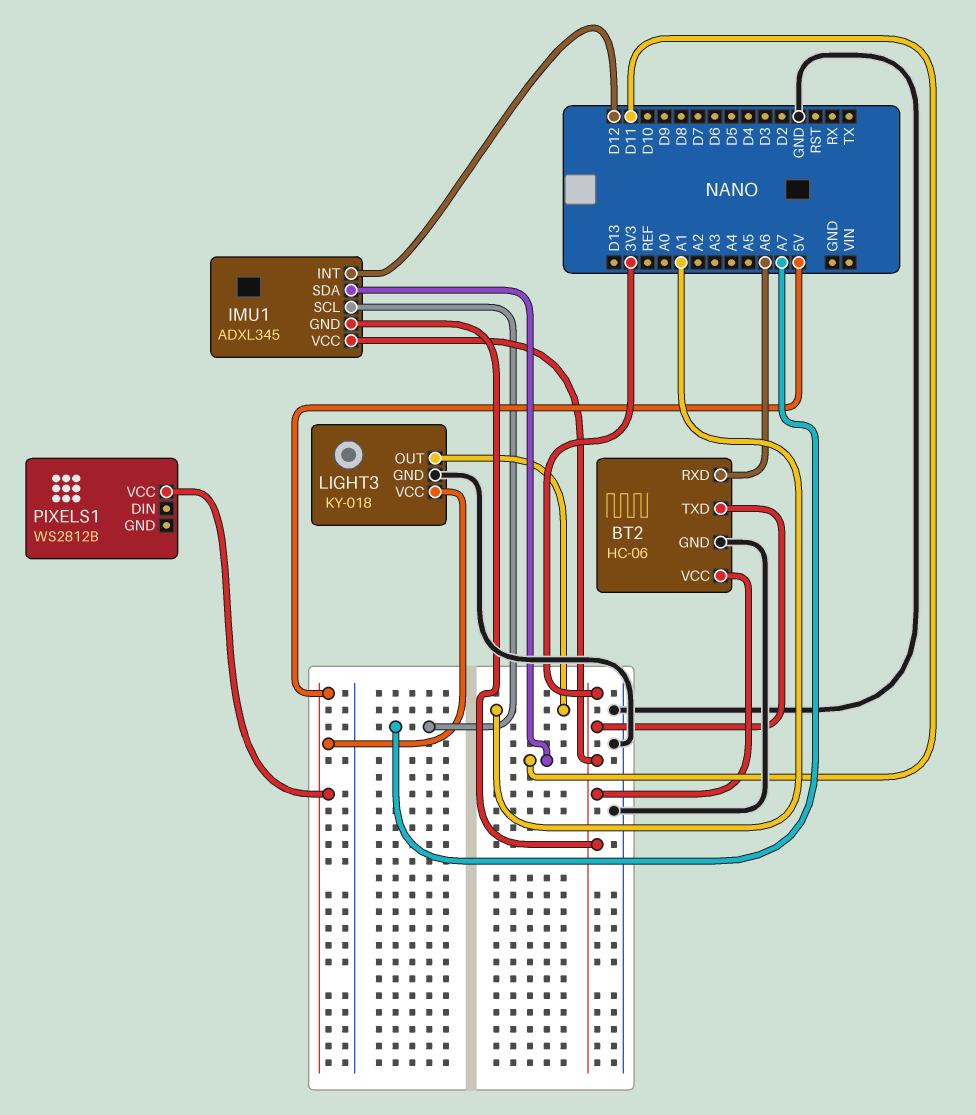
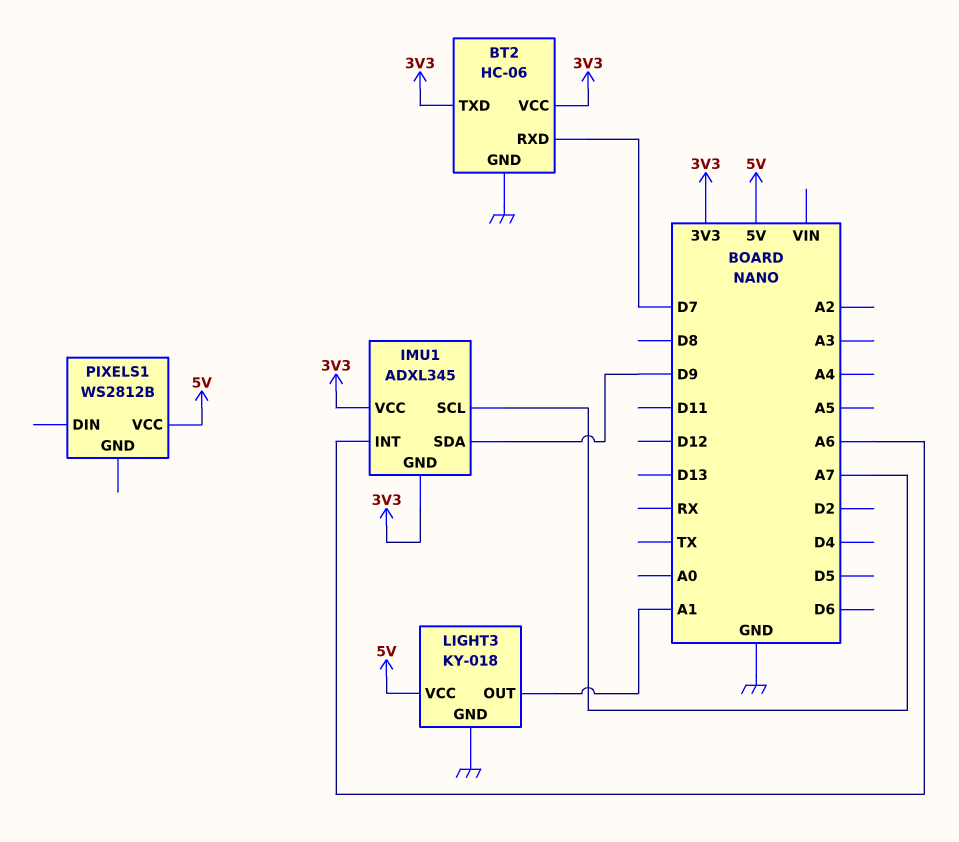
BT2 pin RXD: A6 -> D7
IMU1 pin INT: D12 -> A6
IMU1 pin SDA: D11 -> D9

